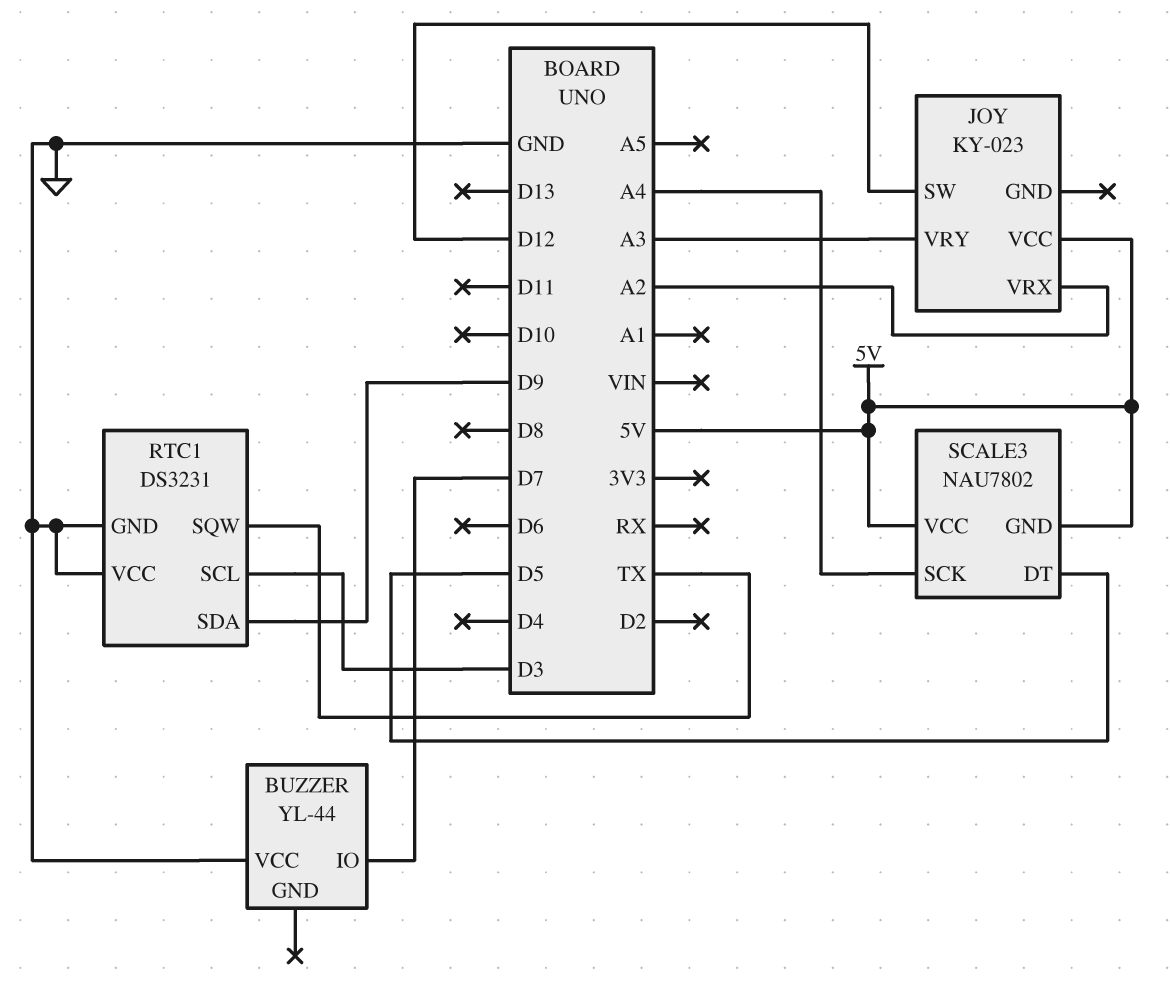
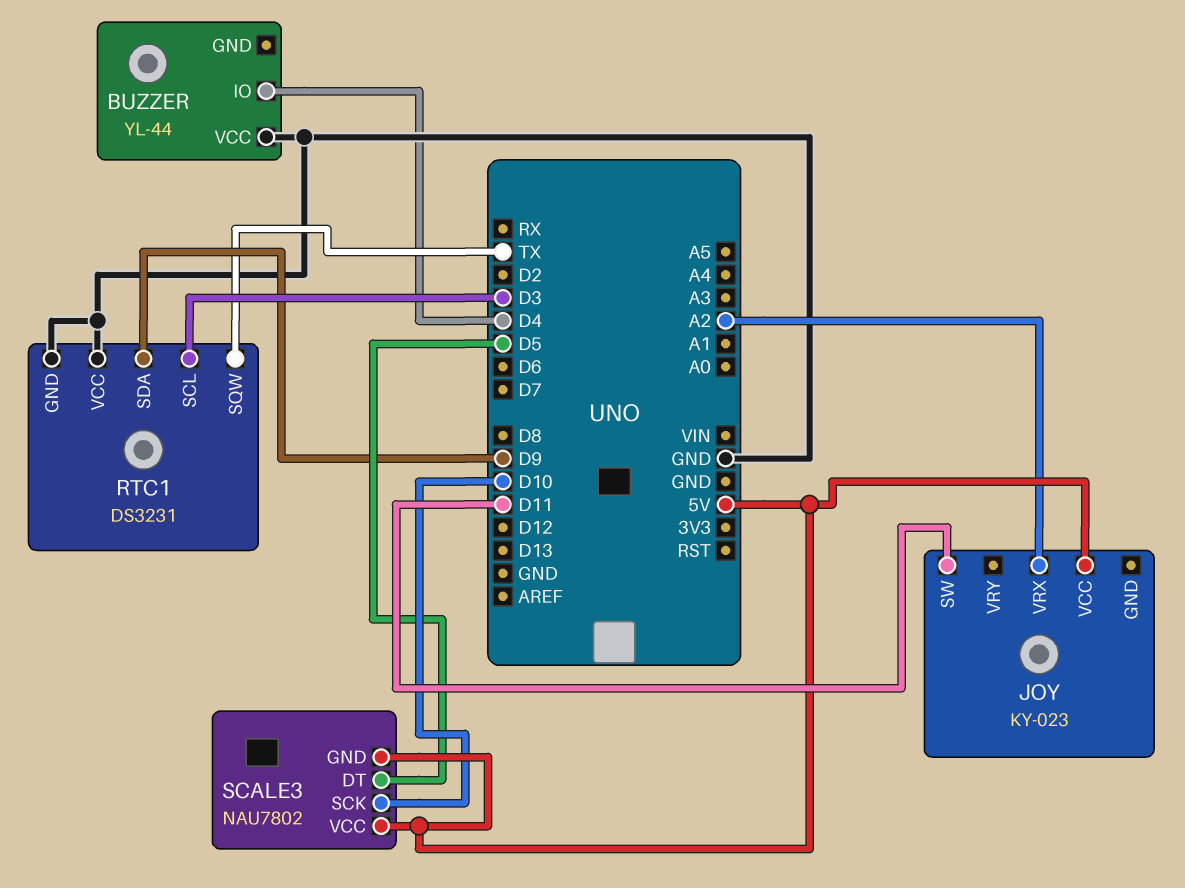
BUZZER pin IO: D7 -> D4
JOY pin SW: D12 -> D11
JOY pin VRY: A3 -> none
SCALE3 pin SCK: A4 -> D10

